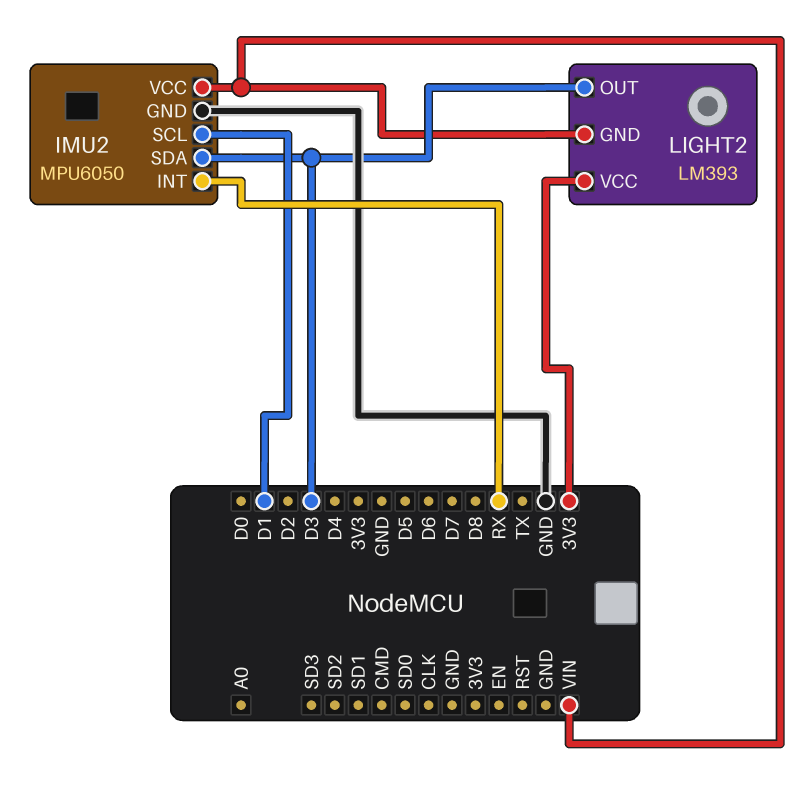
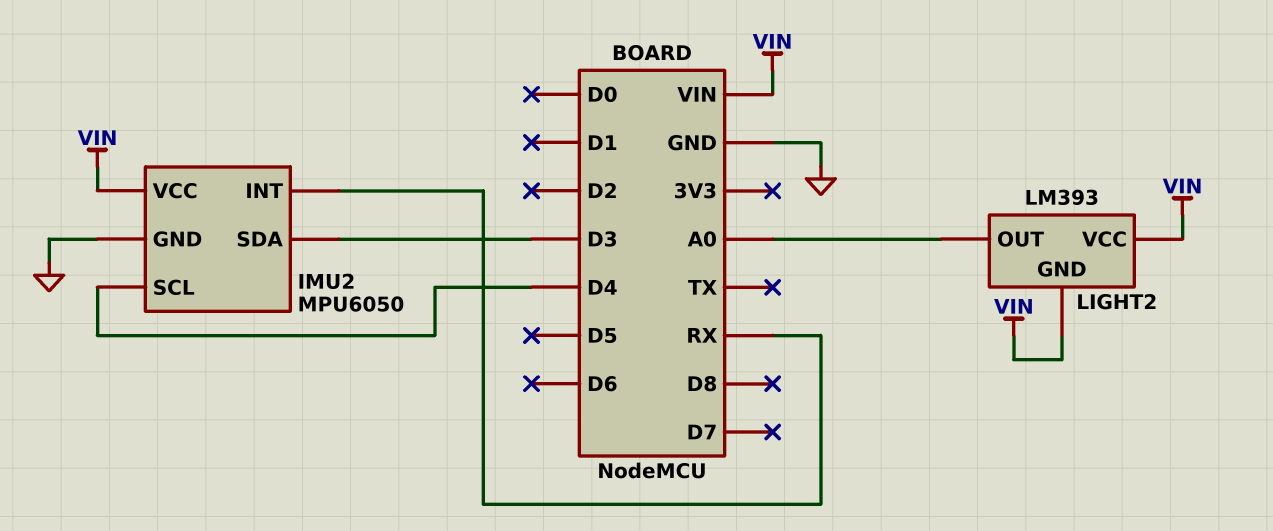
IMU2 pin SCL: D1 -> D4
LIGHT2 pin OUT: D3 -> A0
LIGHT2 pin VCC: 3V3 -> VIN

